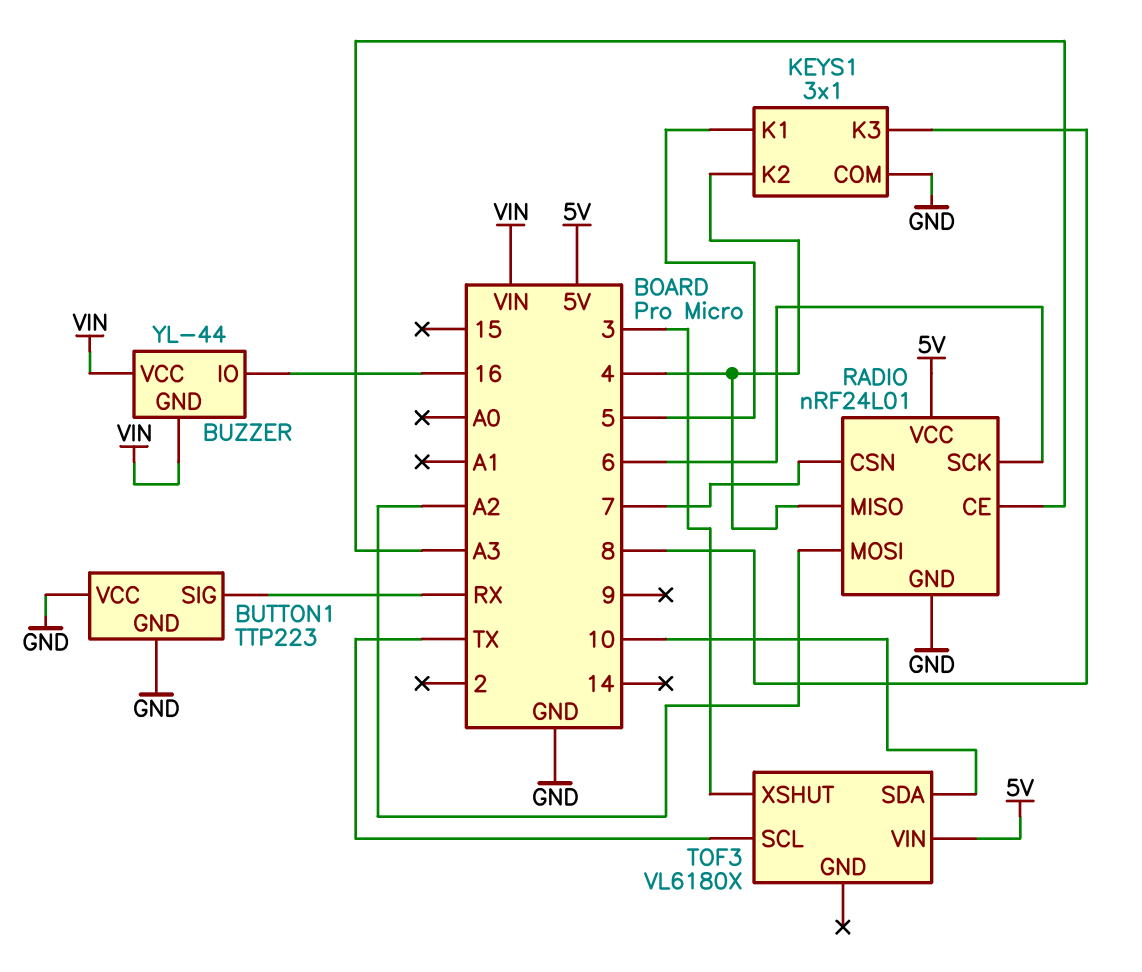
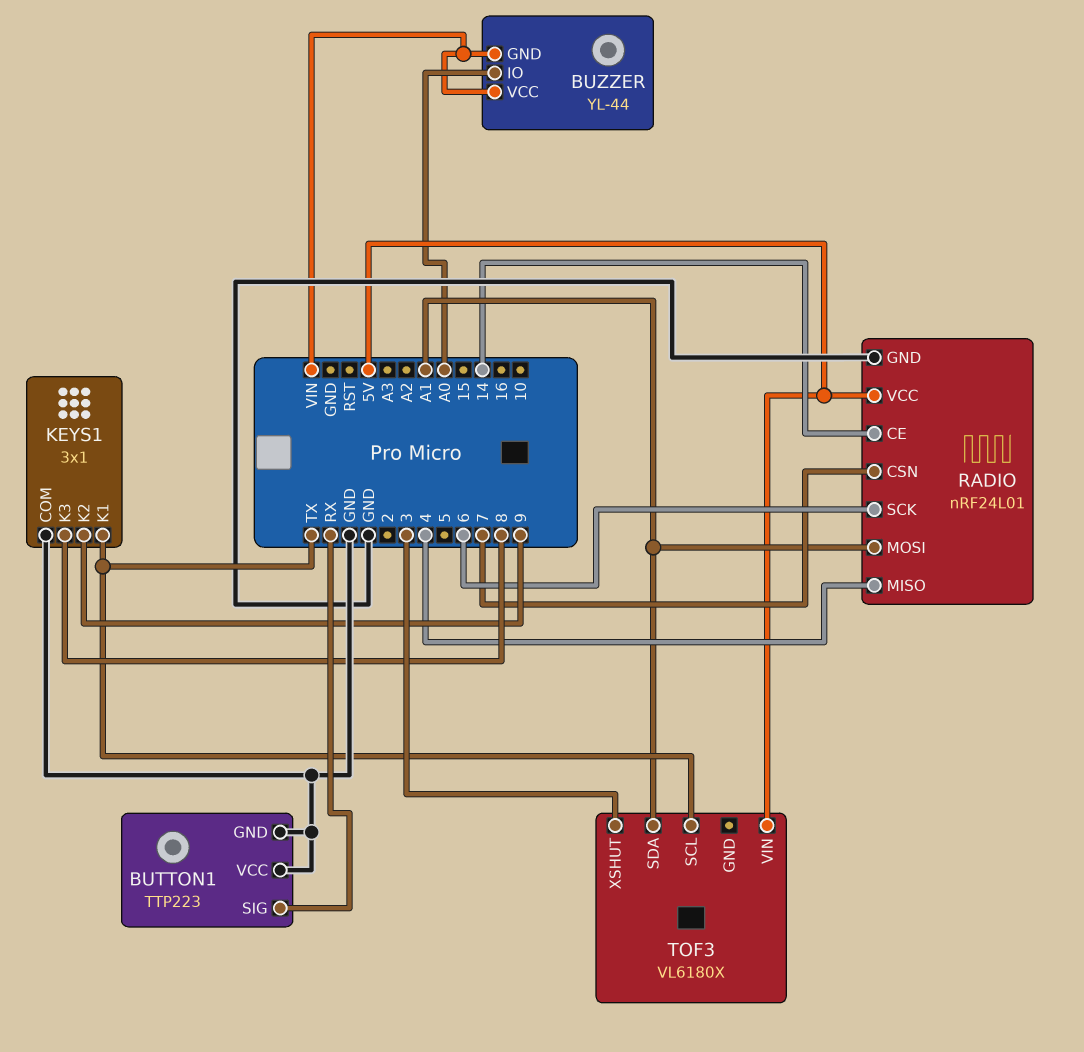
BUZZER pin IO: 16 -> A0
KEYS1 pin K1: 5 -> TX
KEYS1 pin K2: 4 -> 9
RADIO pin CE: A3 -> 14
RADIO pin MOSI: A2 -> A1
TOF3 pin SDA: 10 -> A1

